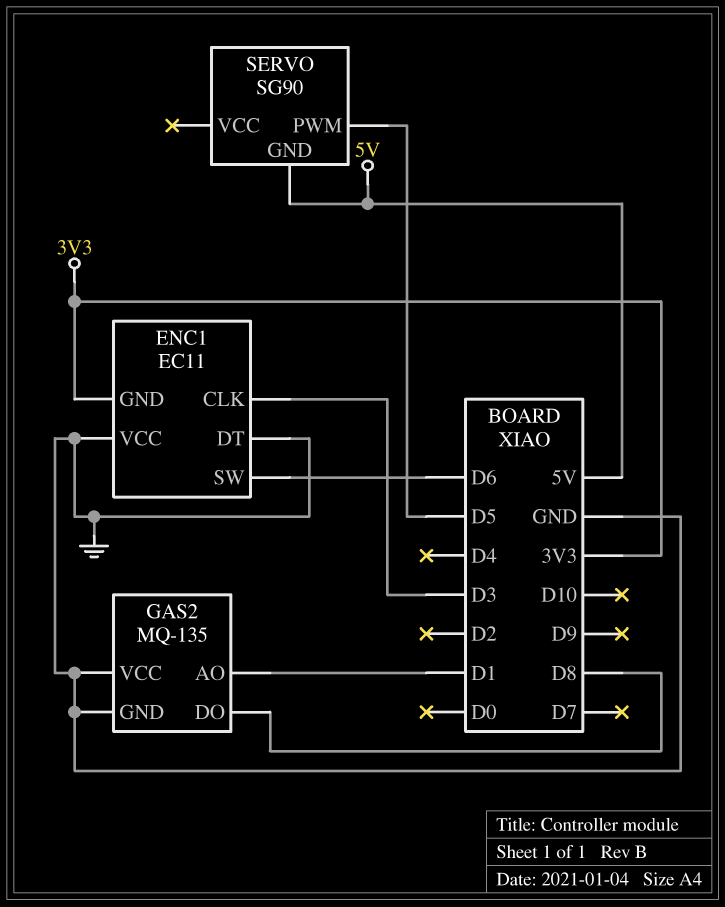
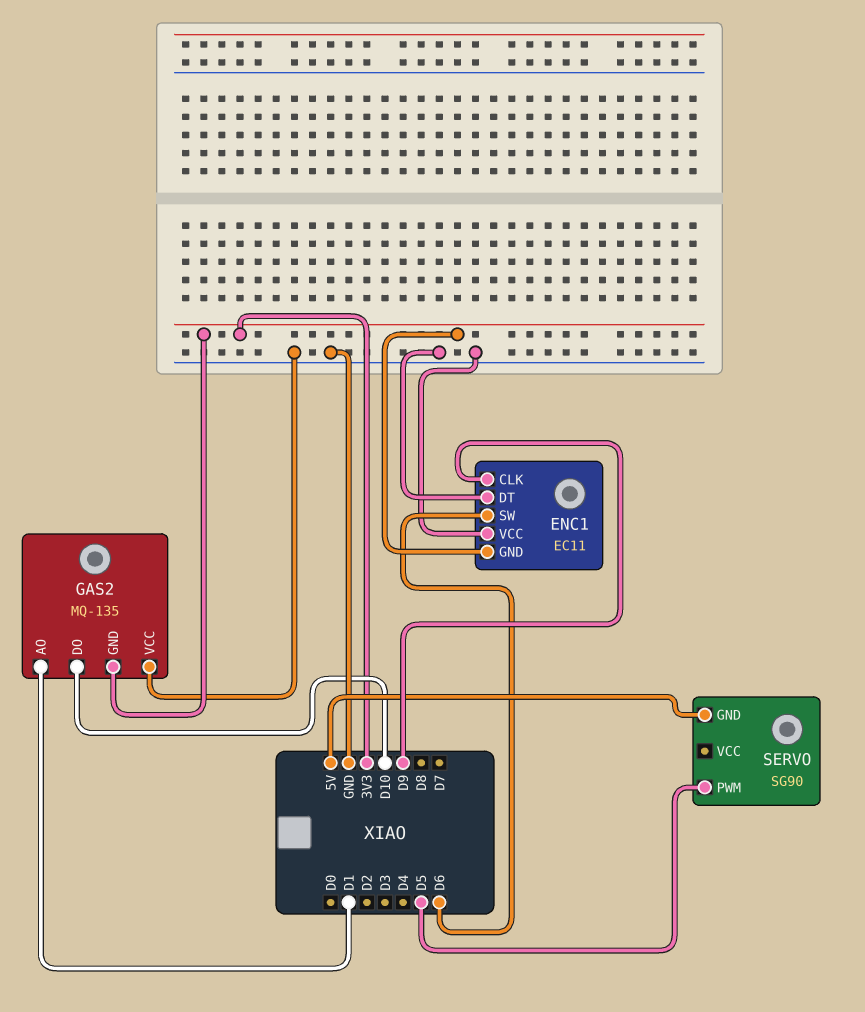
ENC1 pin CLK: D3 -> D9
GAS2 pin DO: D8 -> D10
GAS2 pin GND: GND -> 3V3

